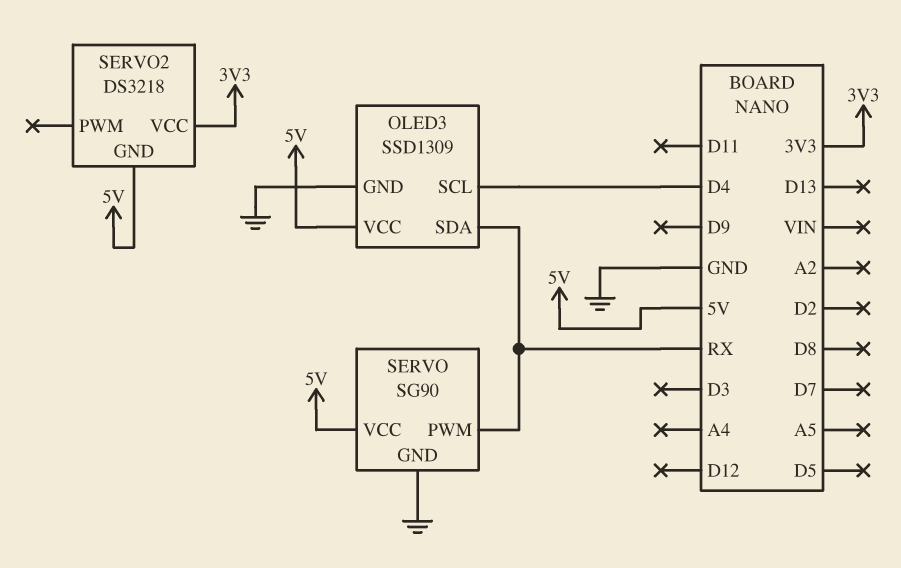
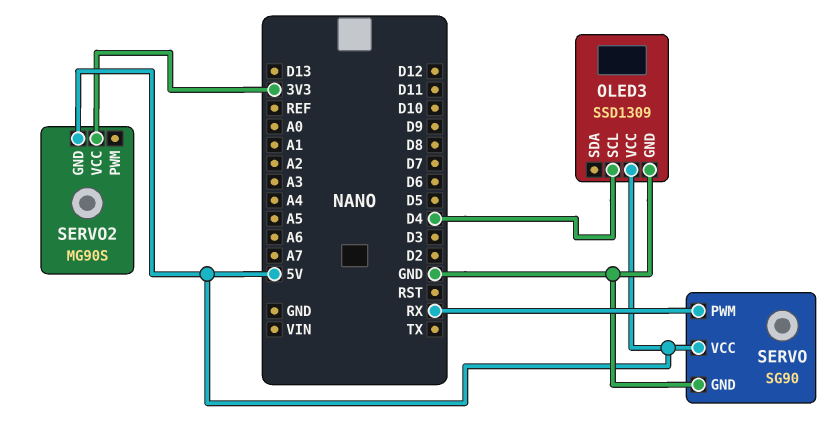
OLED3 pin SDA: RX -> none
SERVO2: DS3218 -> MG90S

